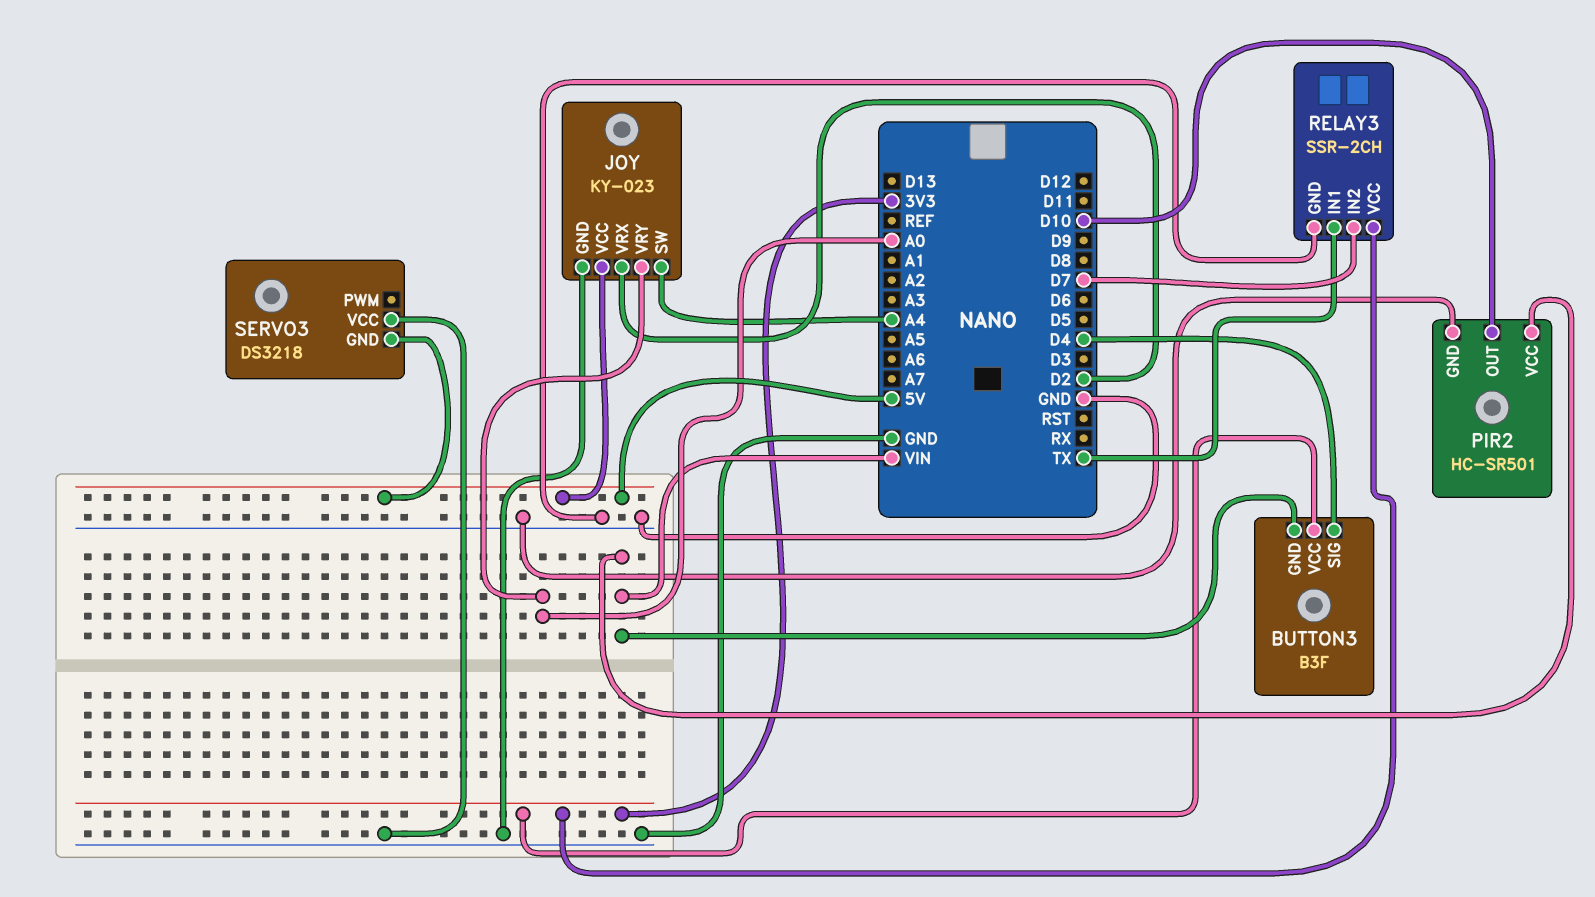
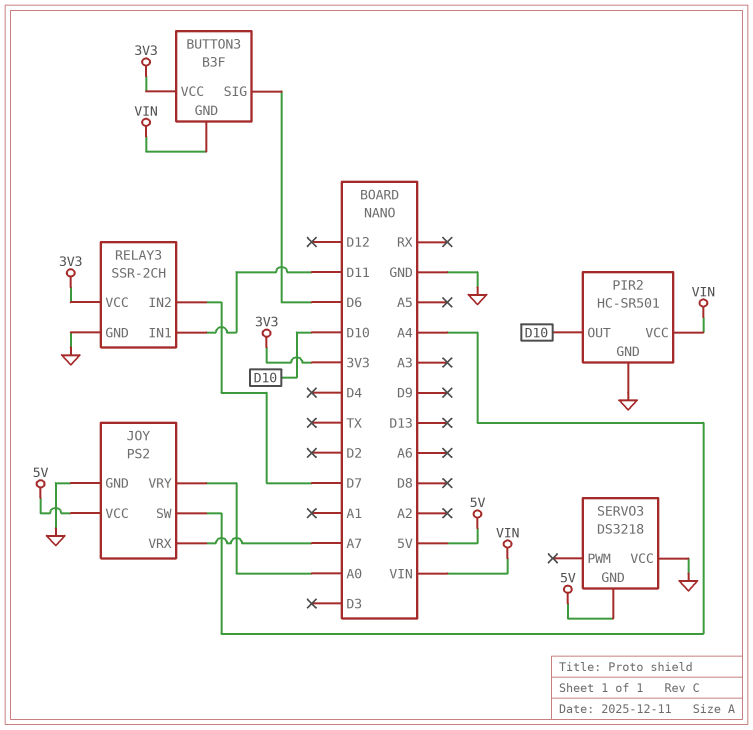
BUTTON3 pin SIG: D4 -> D6
JOY: KY-023 -> PS2
JOY pin VRX: D2 -> A7
RELAY3 pin IN1: TX -> D11

